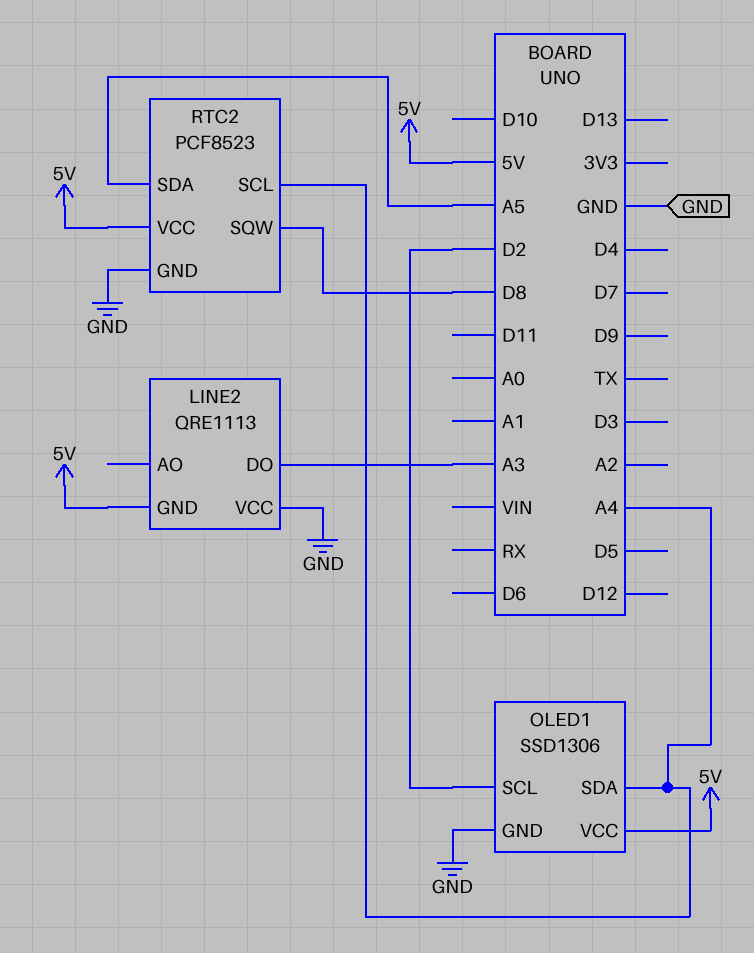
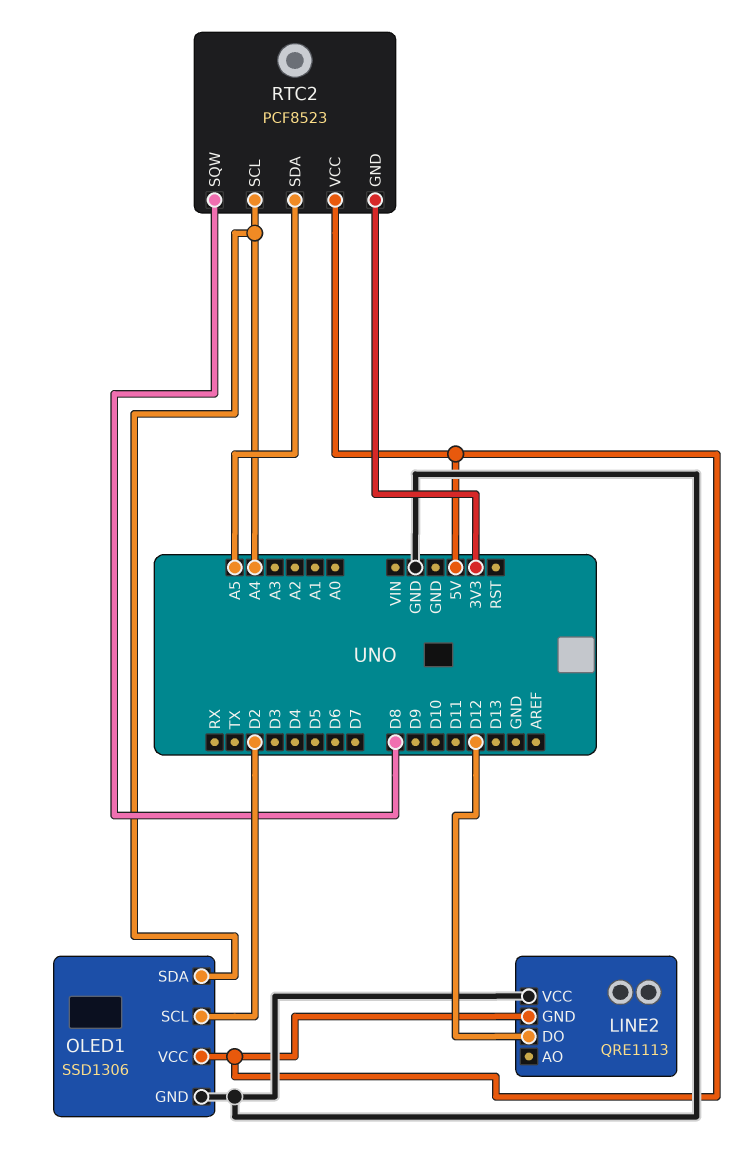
LINE2 pin DO: A3 -> D12
RTC2 pin GND: GND -> 3V3

